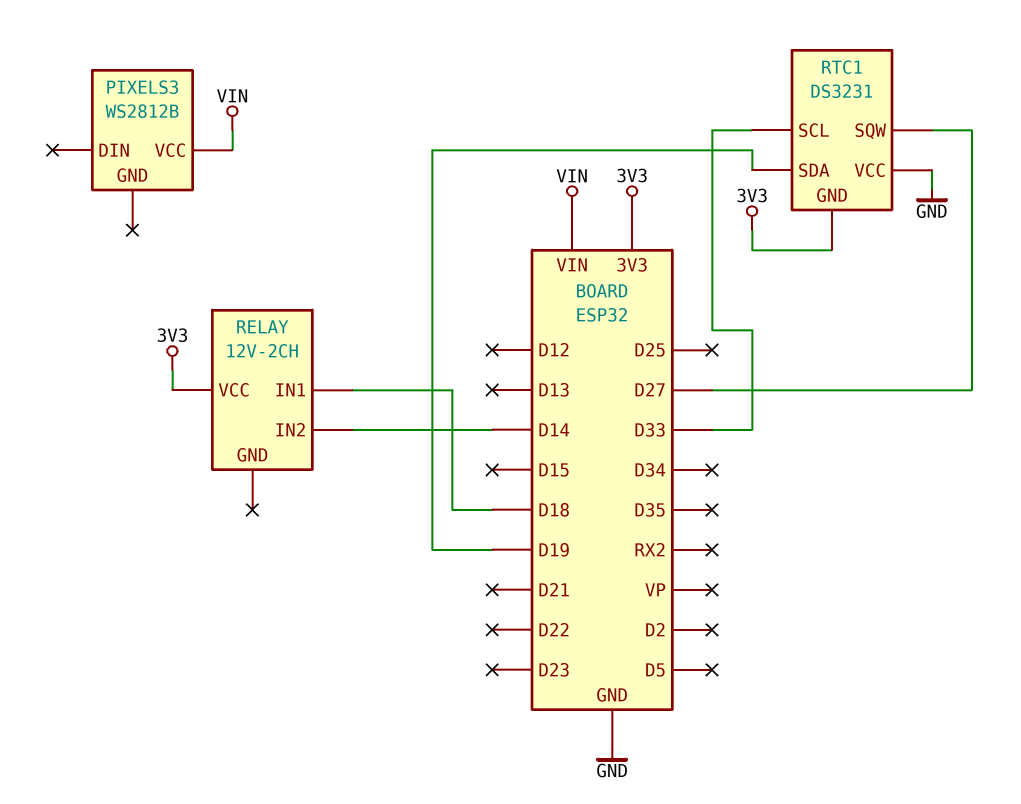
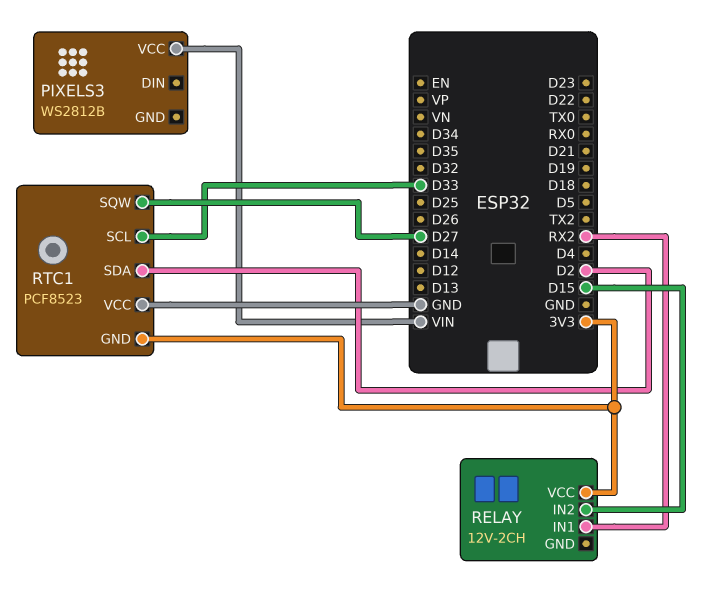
RELAY pin IN1: D18 -> RX2
RELAY pin IN2: D14 -> D15
RTC1: DS3231 -> PCF8523
RTC1 pin SDA: D19 -> D2

